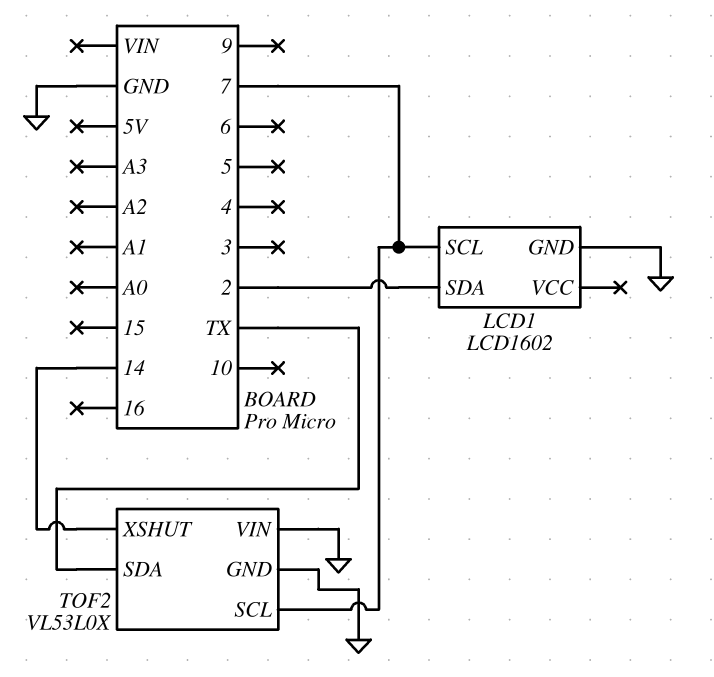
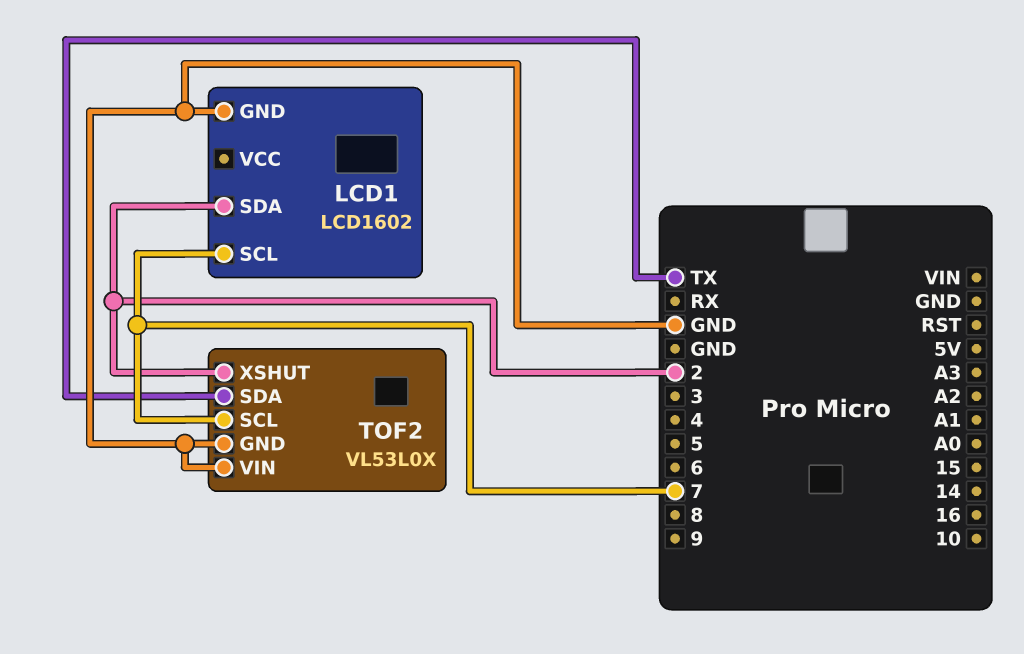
TOF2 pin XSHUT: 14 -> 2

